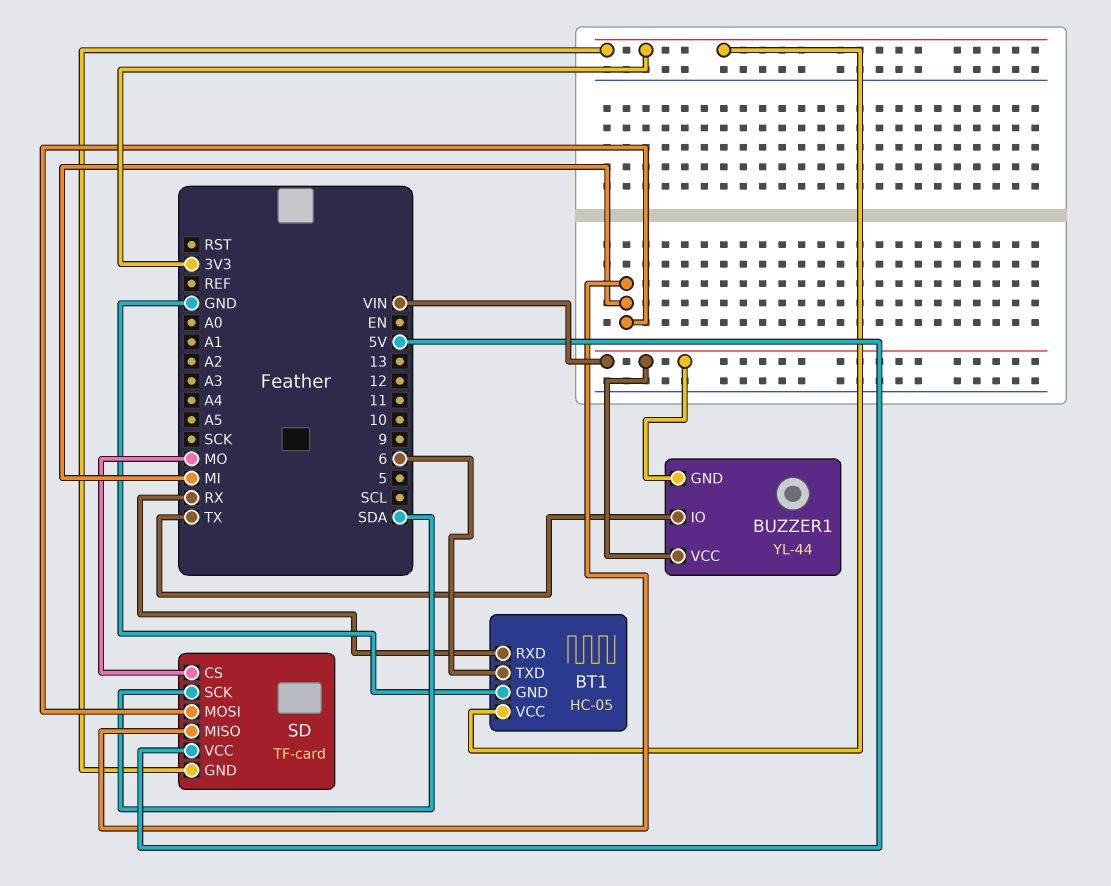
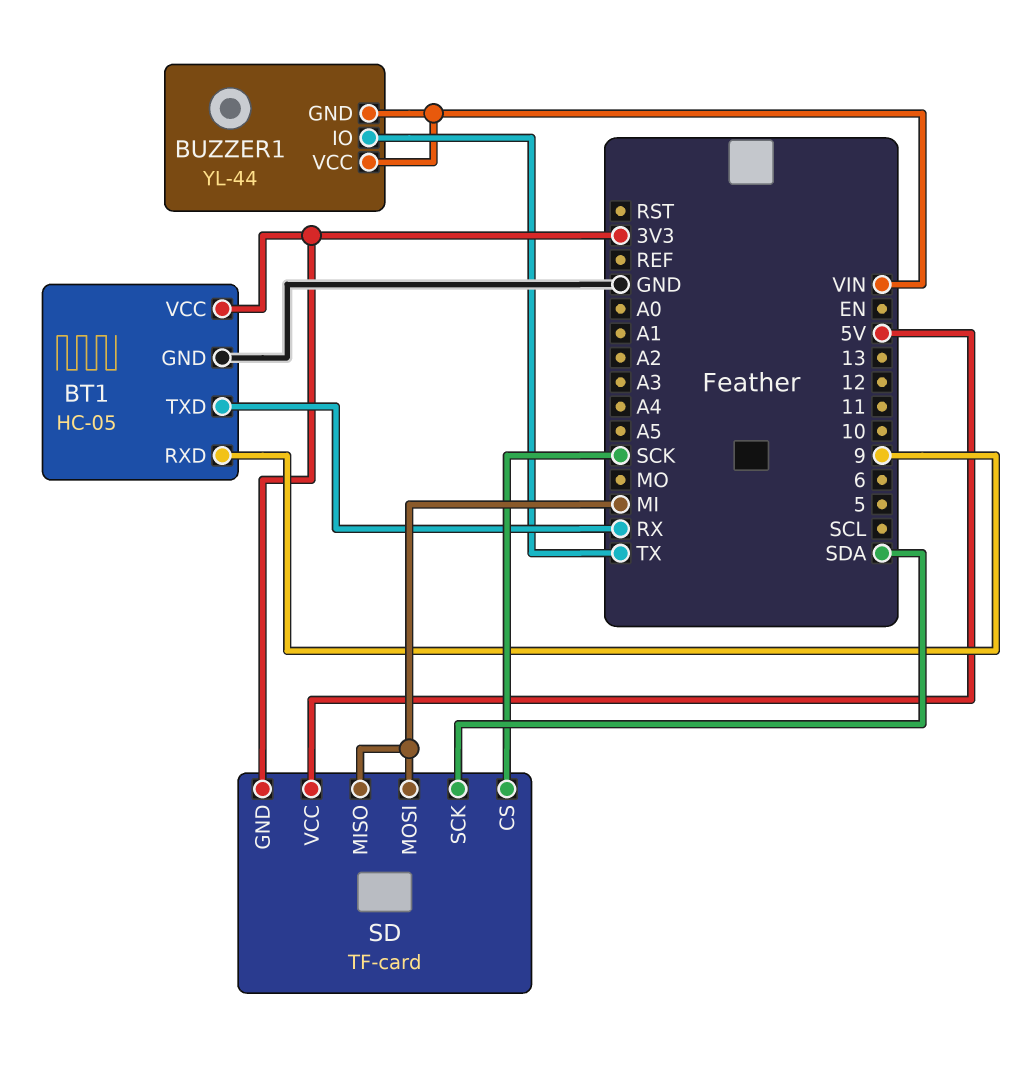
BT1 pin RXD: RX -> 9
BT1 pin TXD: 6 -> RX
SD pin CS: MO -> SCK

